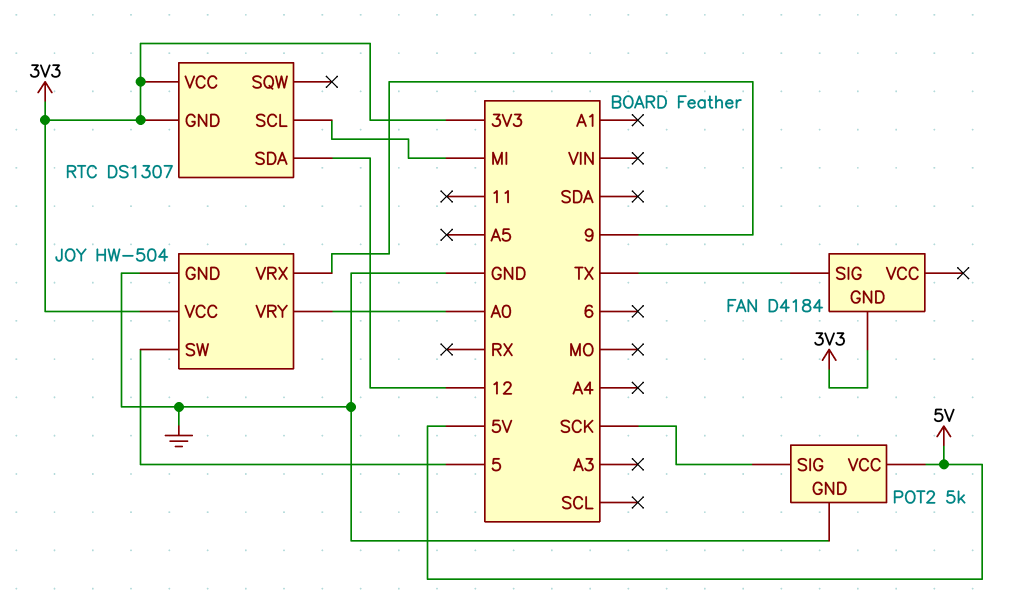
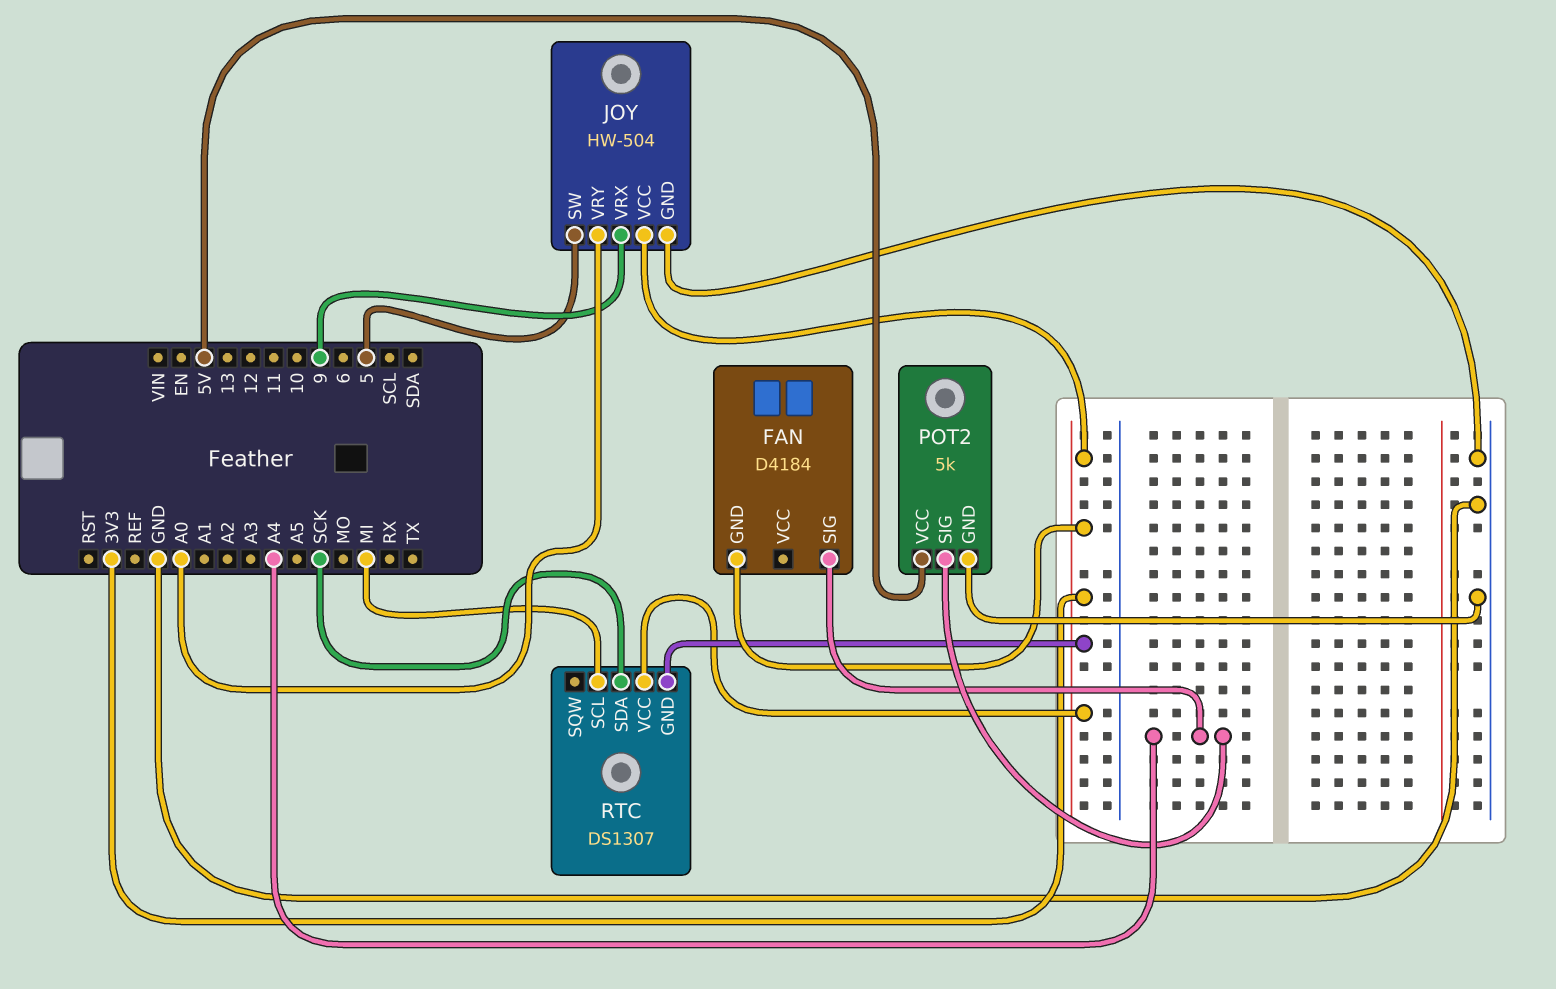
FAN pin SIG: TX -> A4
POT2 pin SIG: SCK -> A4
RTC pin SDA: 12 -> SCK

